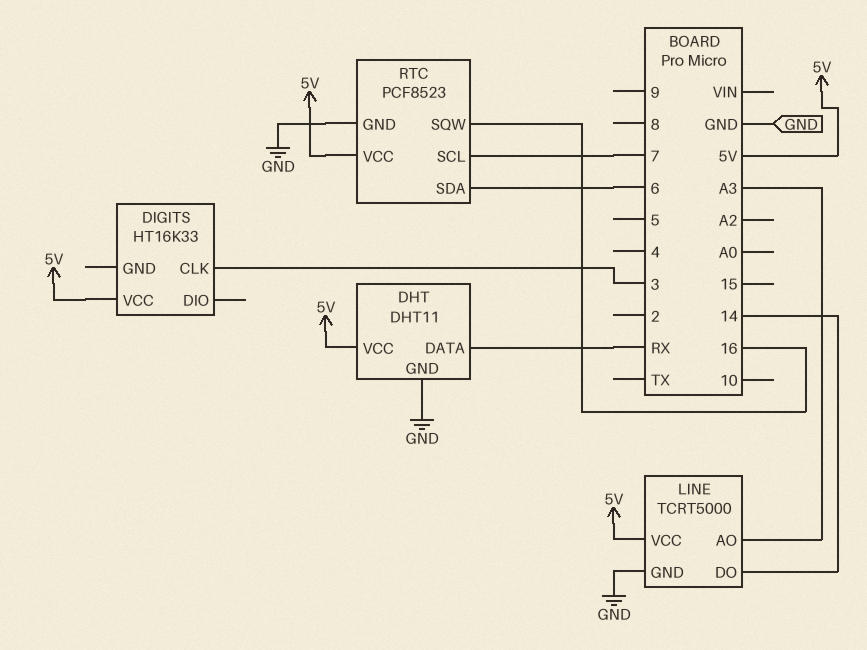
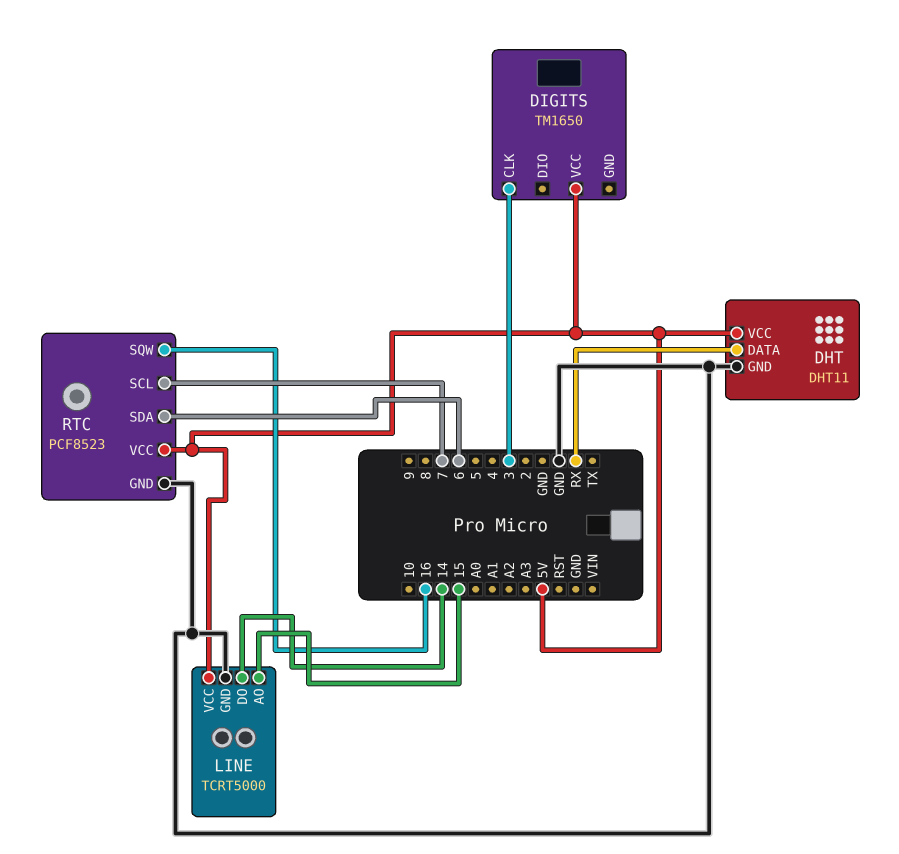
DIGITS: HT16K33 -> TM1650
LINE pin AO: A3 -> 15

